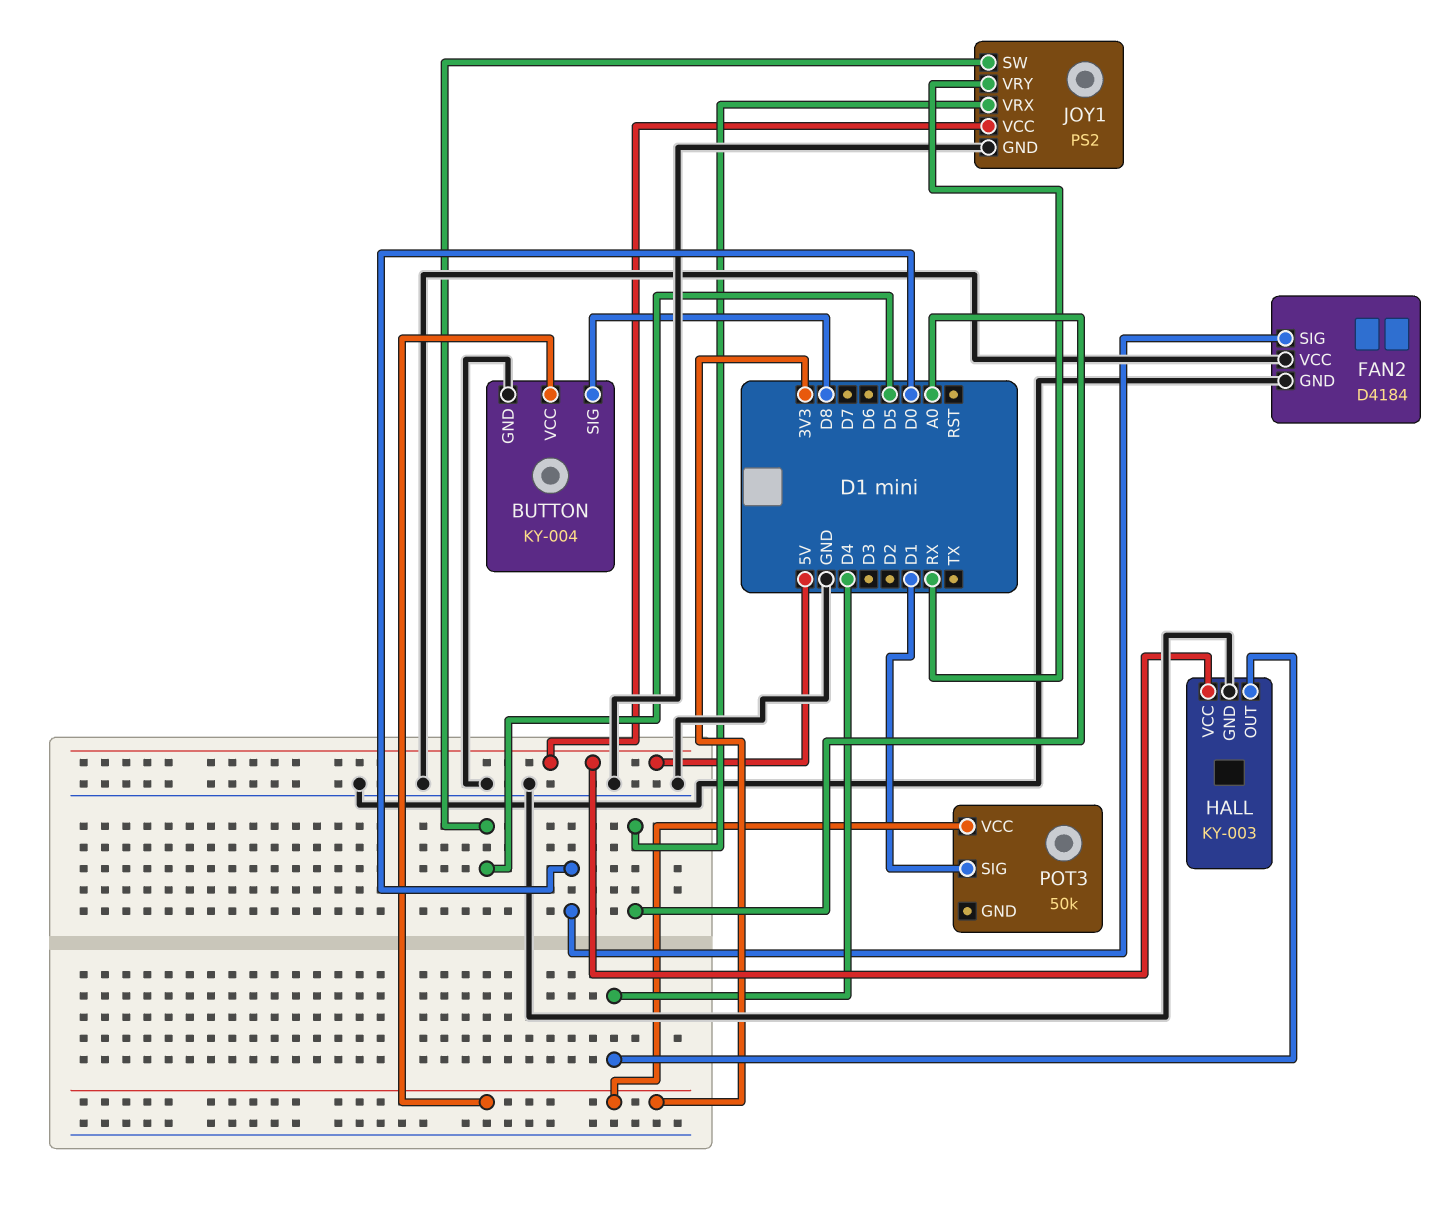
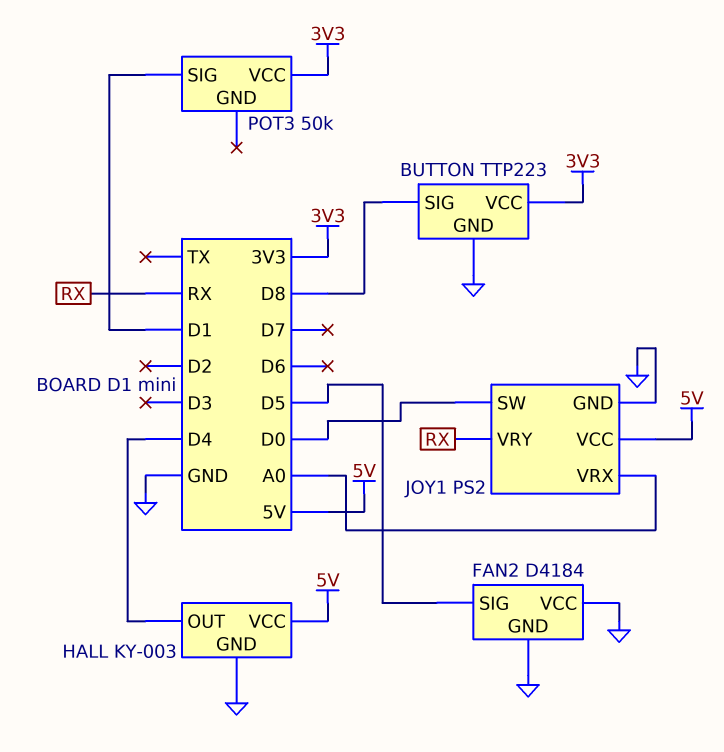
BUTTON: KY-004 -> TTP223
FAN2 pin SIG: D0 -> D5
JOY1 pin SW: D5 -> D0

